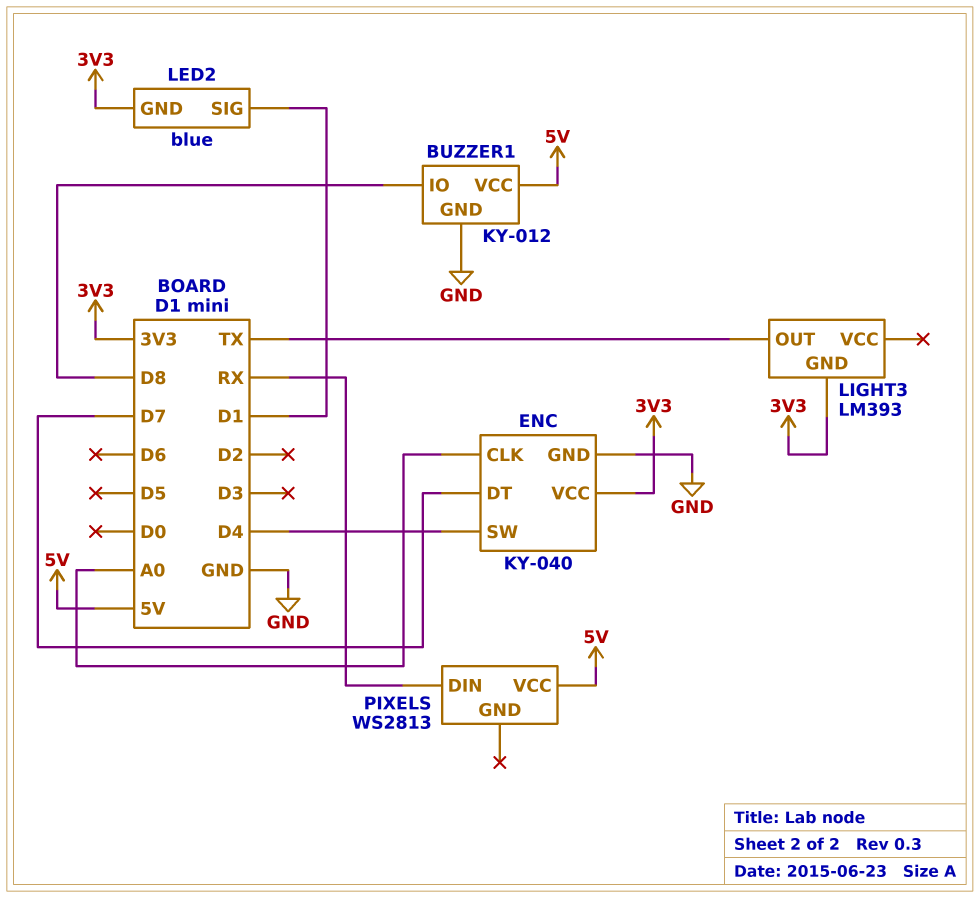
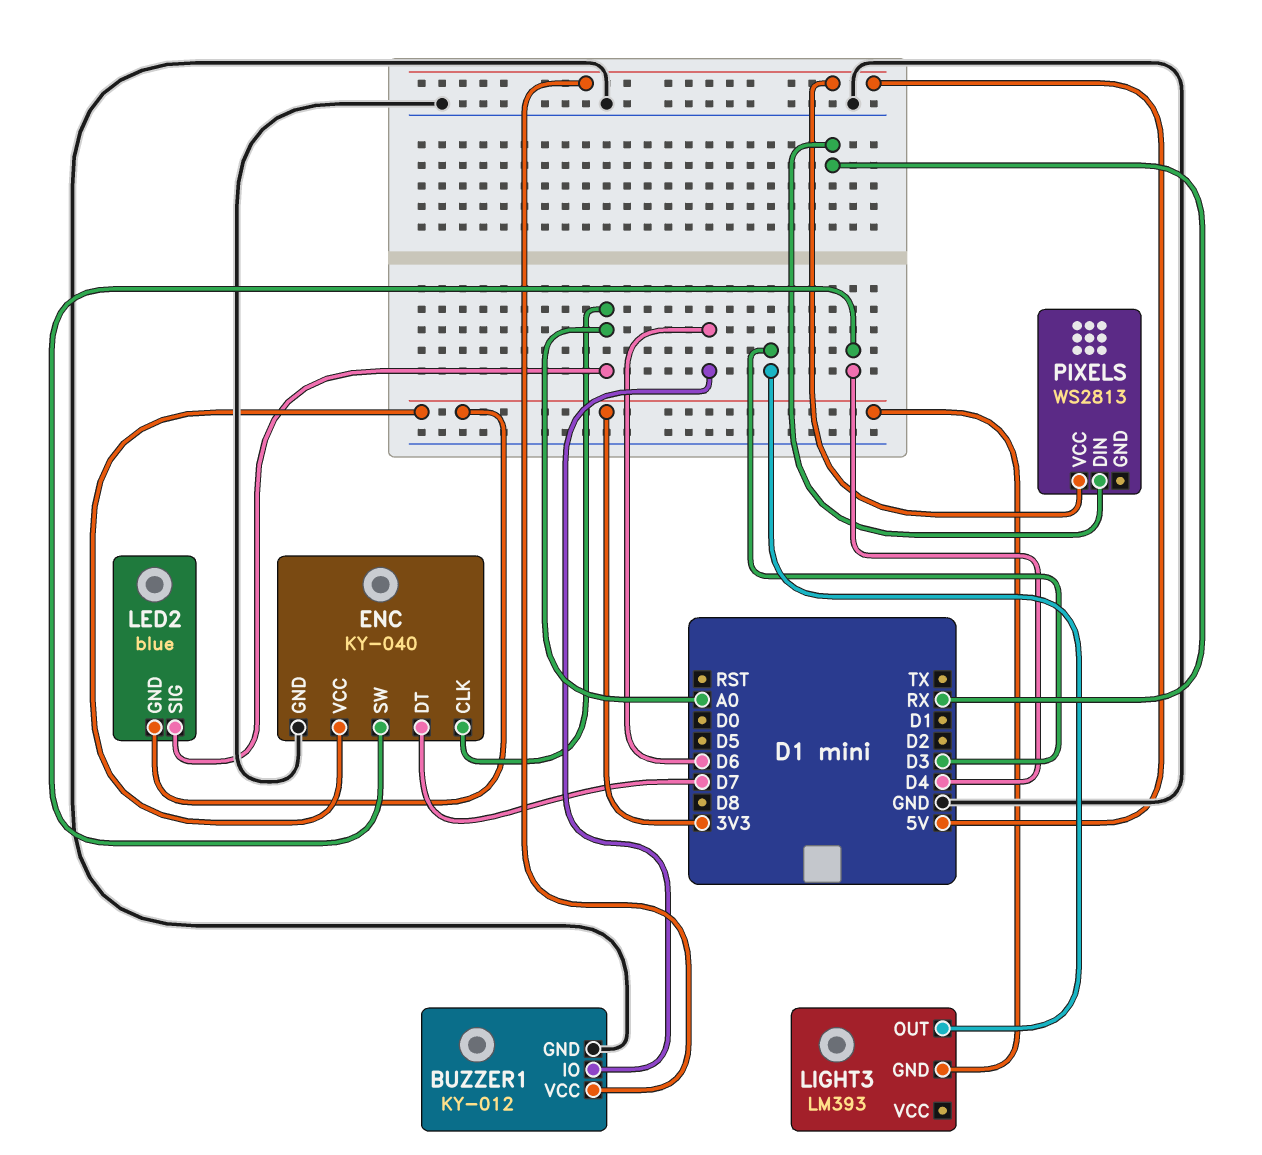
BUZZER1 pin IO: D8 -> D6
LED2 pin SIG: D1 -> A0
LIGHT3 pin OUT: TX -> D3

